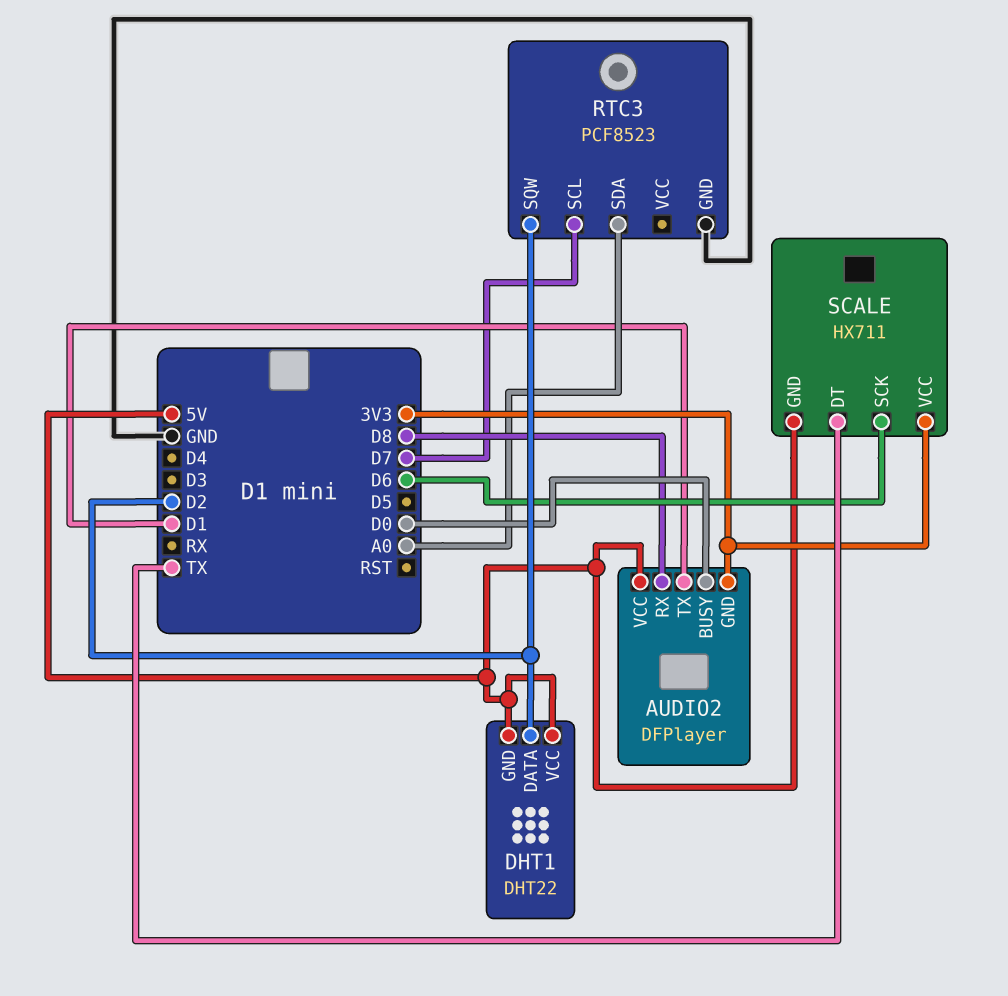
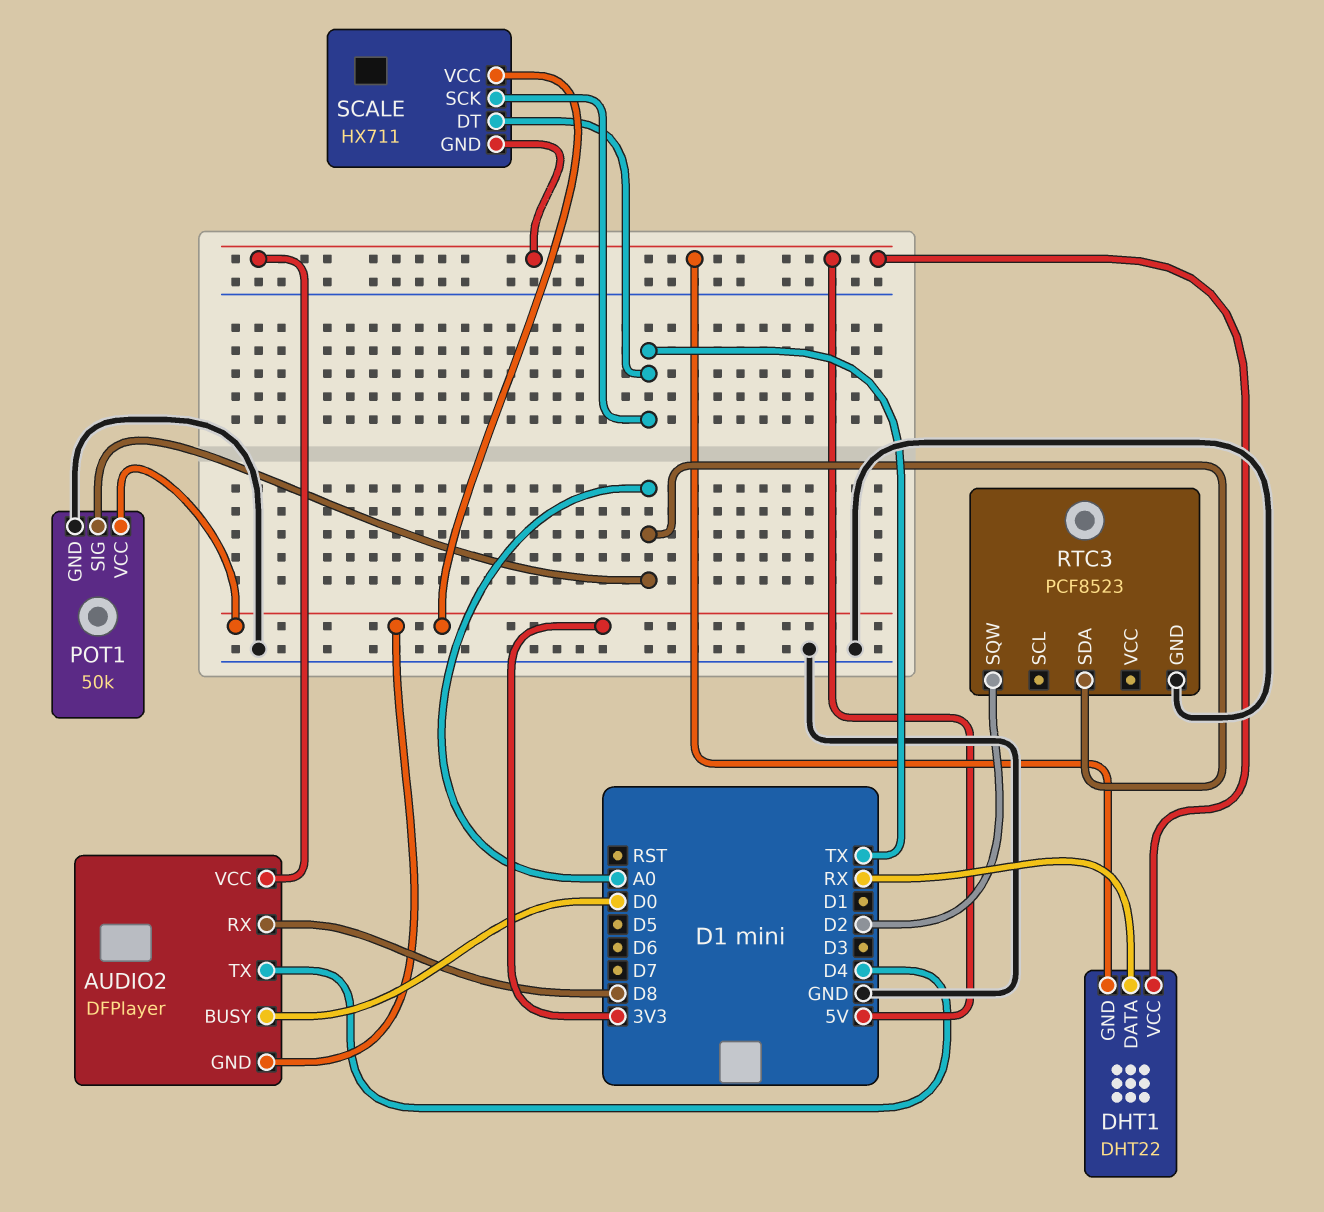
AUDIO2 pin TX: D1 -> D4
DHT1 pin DATA: D2 -> RX
POT1: none -> 50k
POT1 pin GND: none -> GND
POT1 pin SIG: none -> A0
POT1 pin VCC: none -> 3V3
RTC3 pin SCL: D7 -> none
SCALE pin SCK: D6 -> TX

